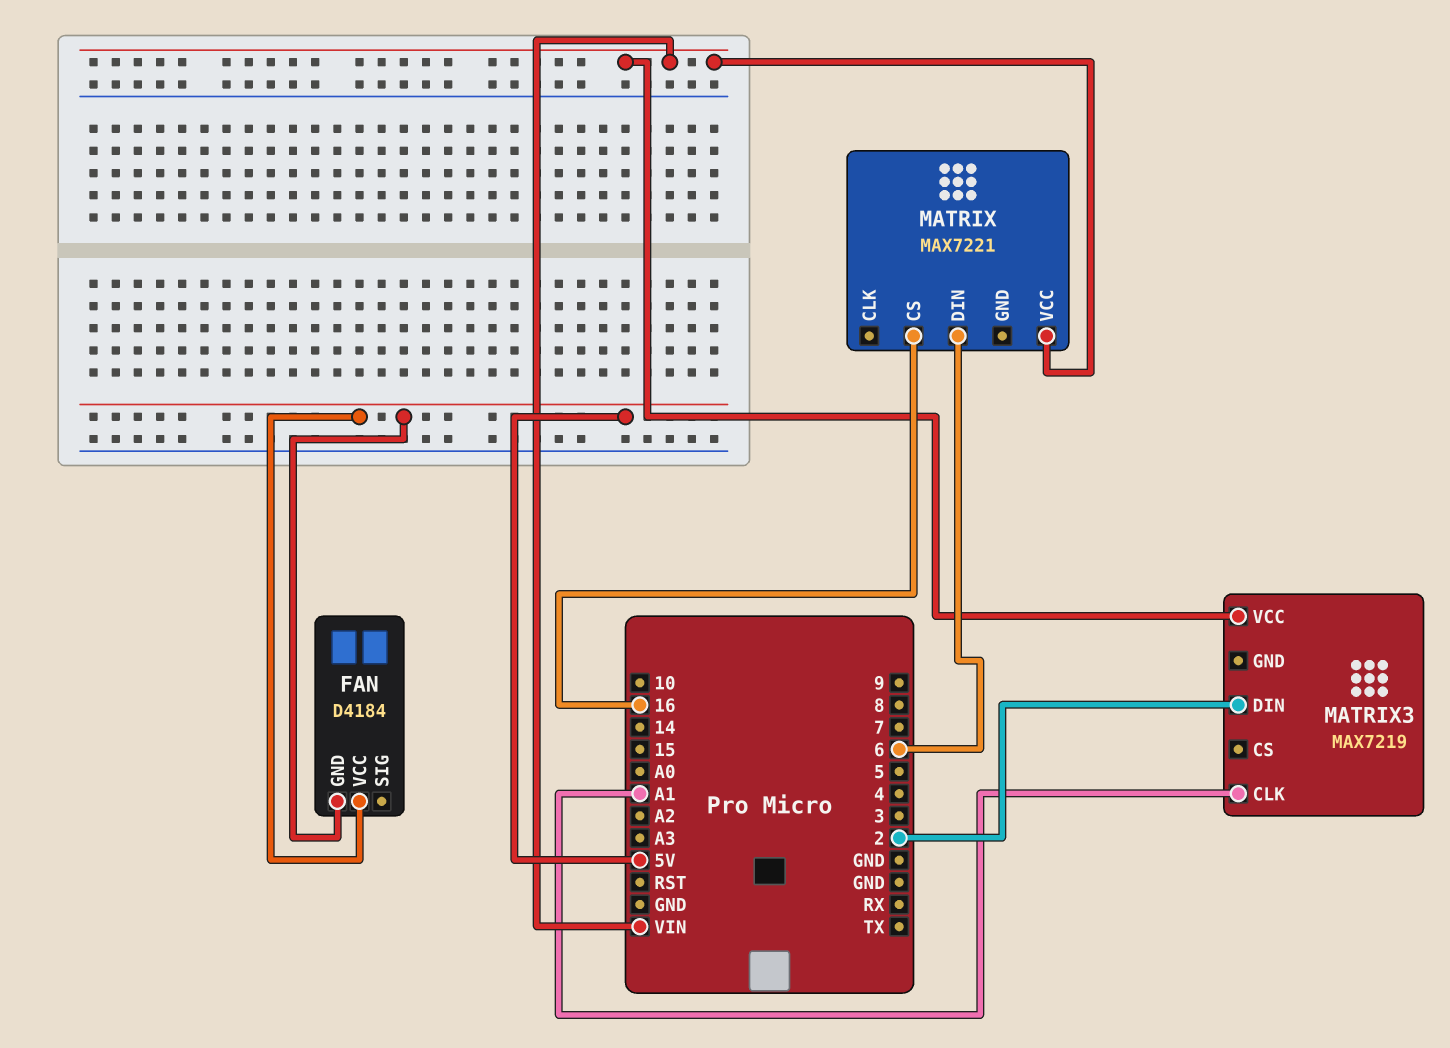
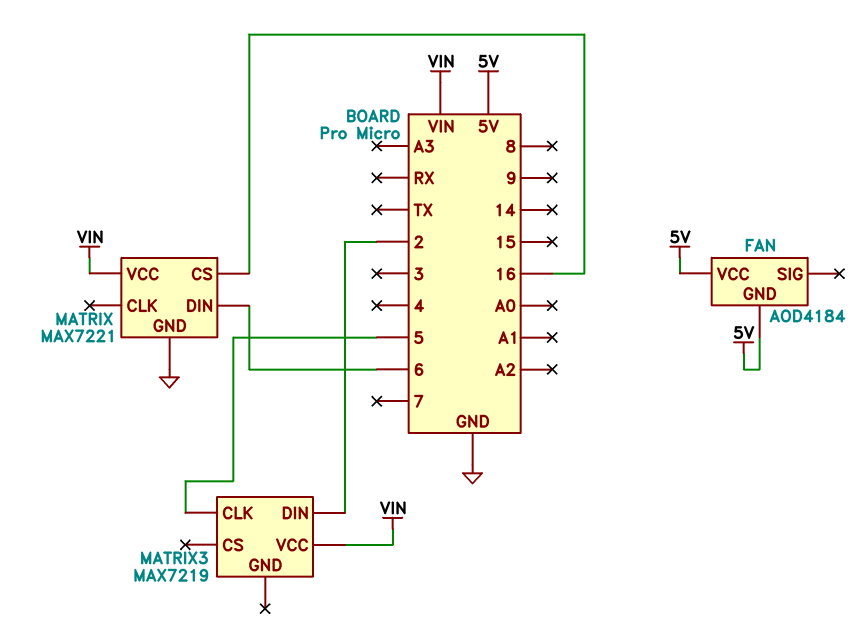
FAN: D4184 -> AOD4184
MATRIX pin GND: none -> GND
MATRIX3 pin CLK: A1 -> 5

